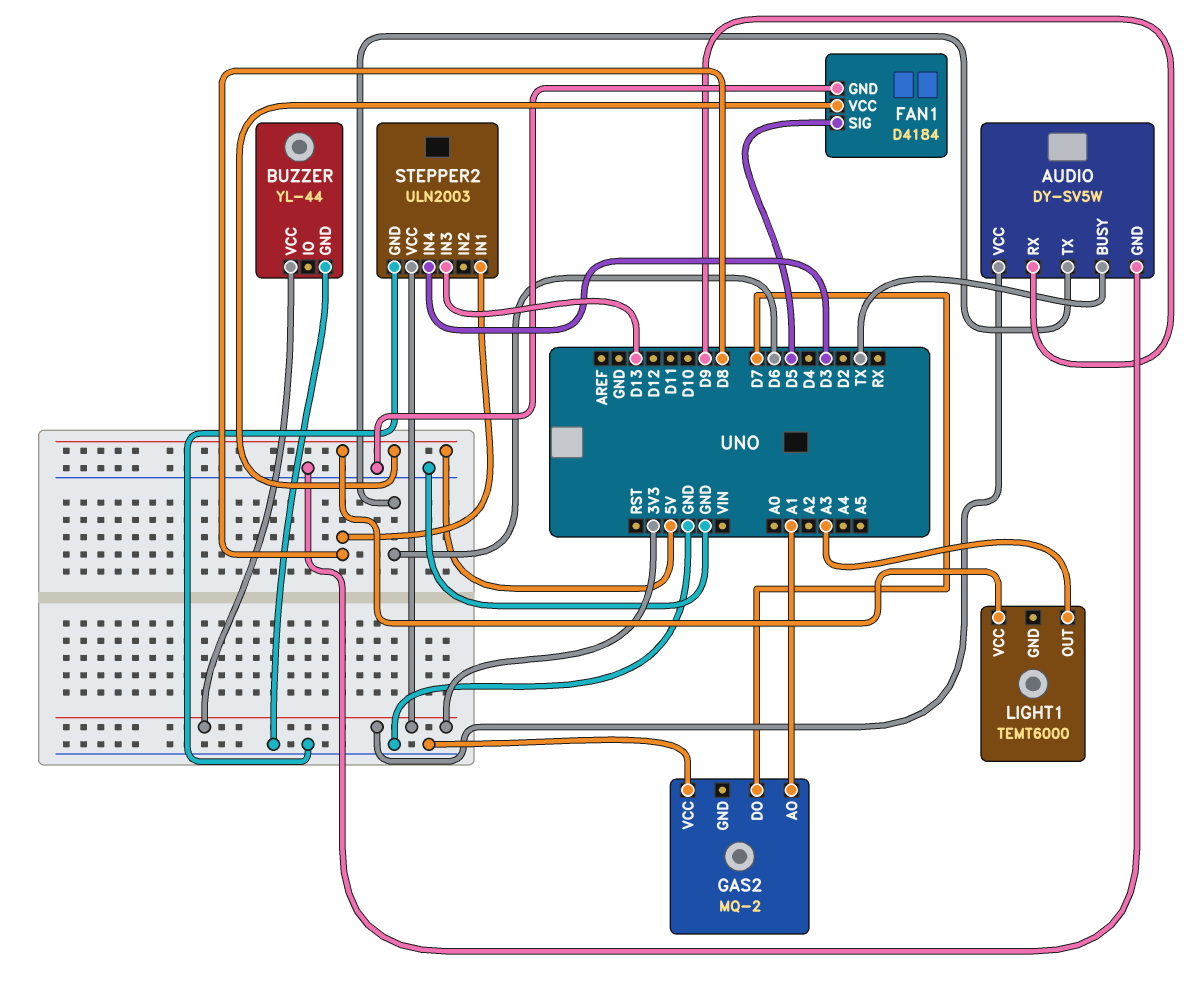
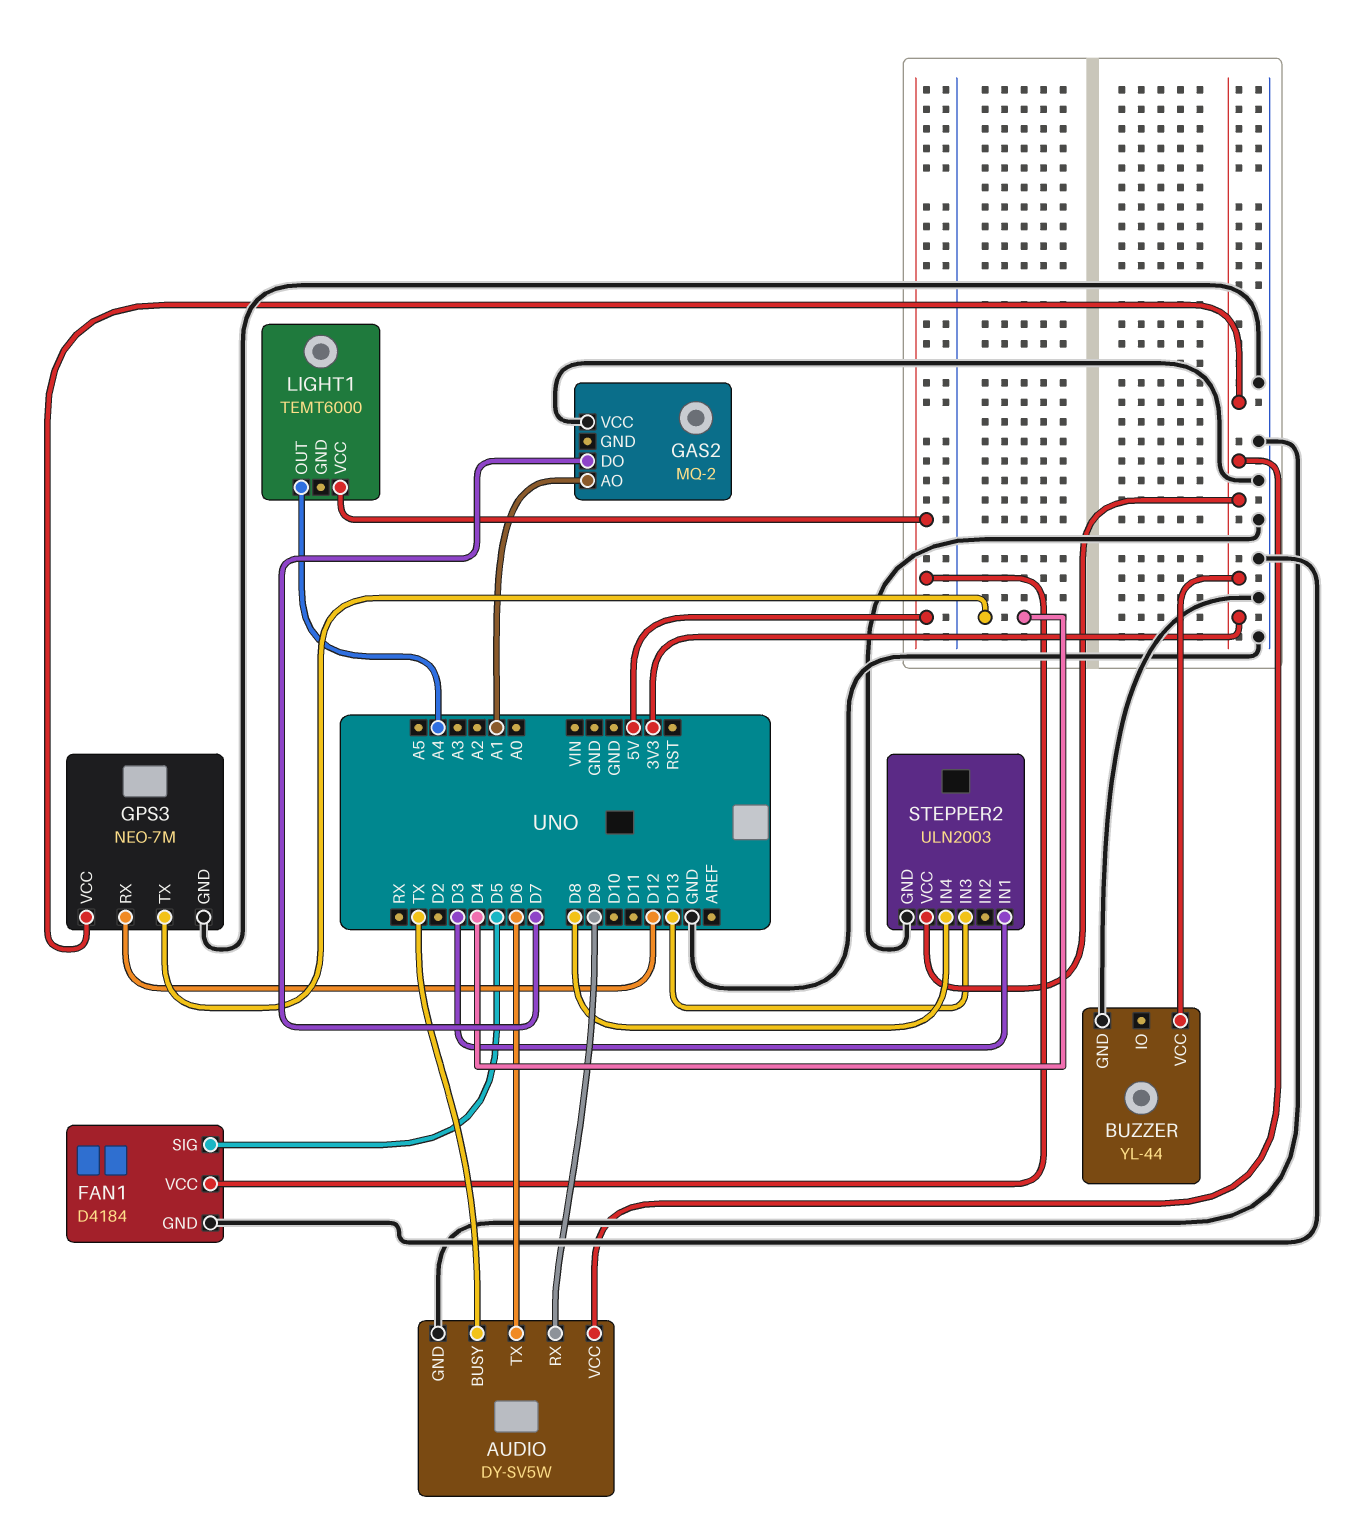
GPS3: none -> NEO-7M
GPS3 pin GND: none -> GND
GPS3 pin RX: none -> D12
GPS3 pin TX: none -> D4
GPS3 pin VCC: none -> 3V3
LIGHT1 pin OUT: A3 -> A4
STEPPER2 pin IN1: D8 -> D3
STEPPER2 pin IN4: D3 -> D8

